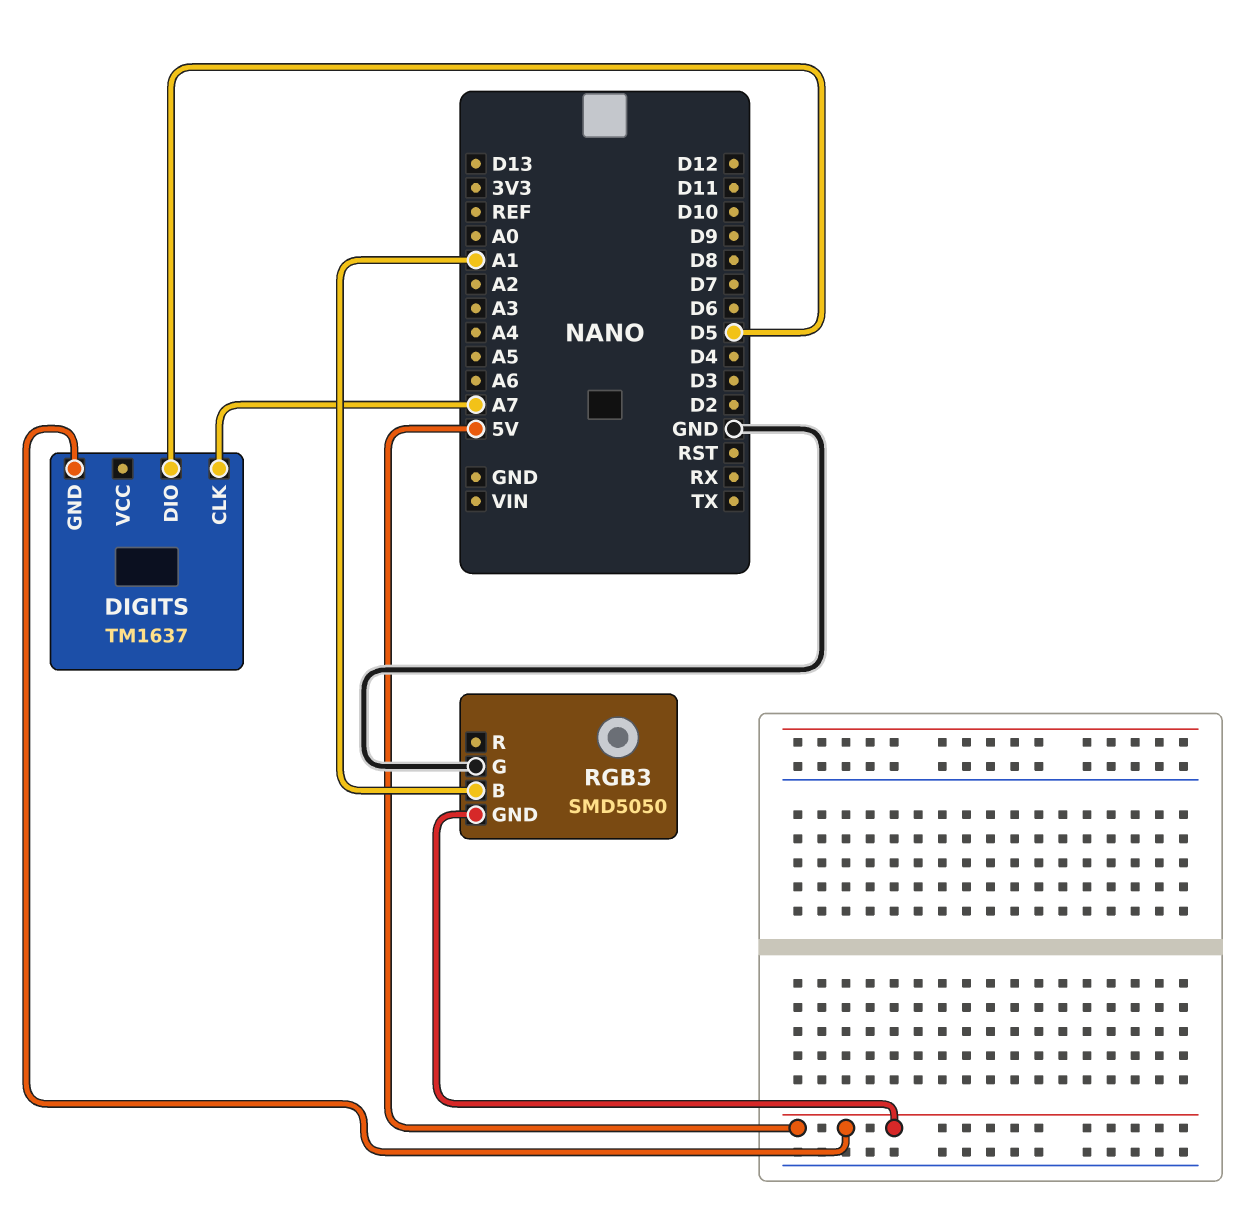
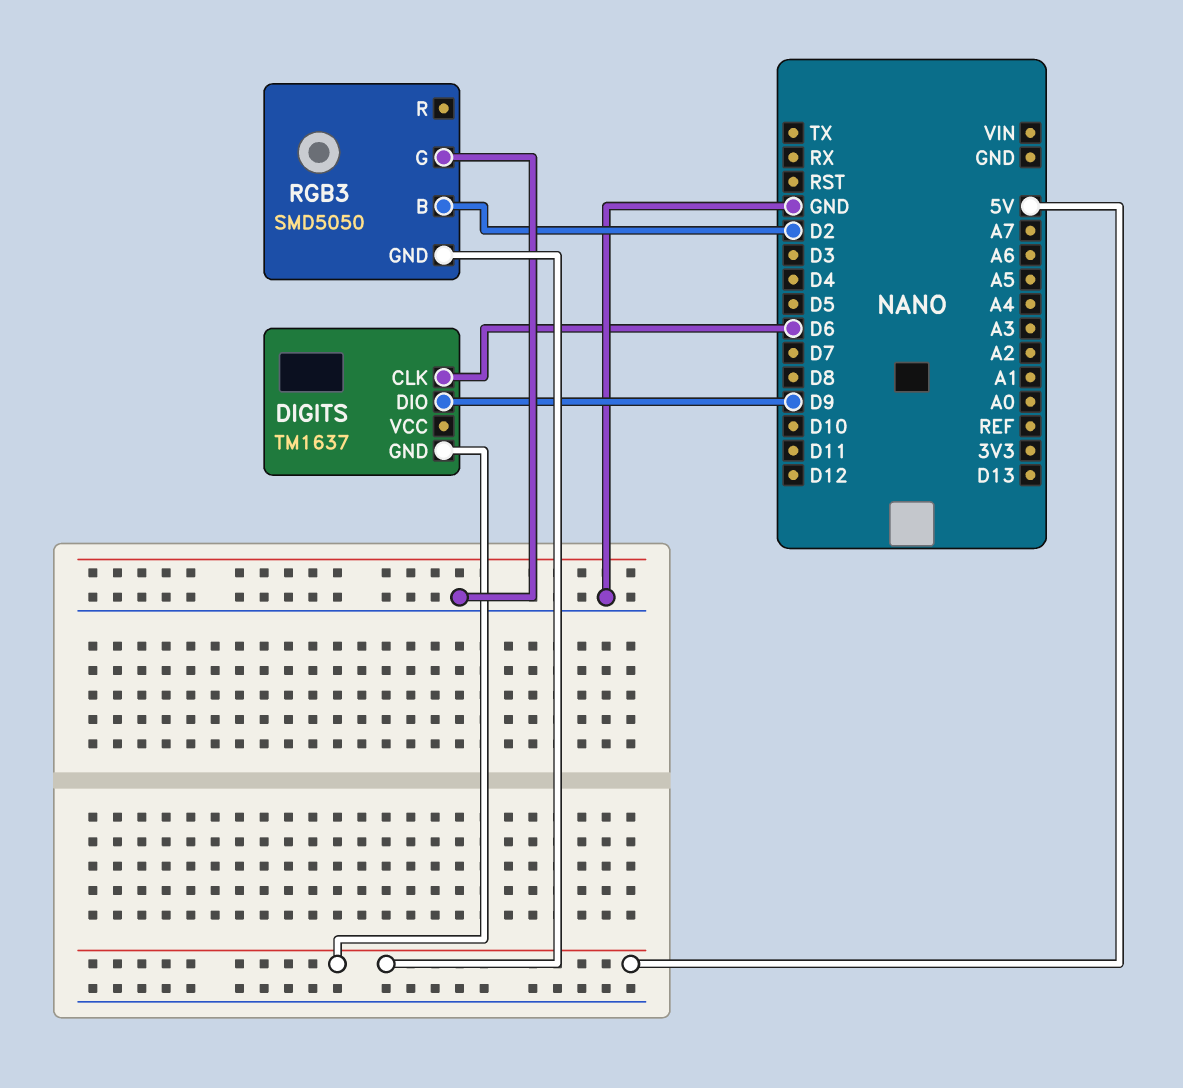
DIGITS pin CLK: A7 -> D6
DIGITS pin DIO: D5 -> D9
RGB3 pin B: A1 -> D2

